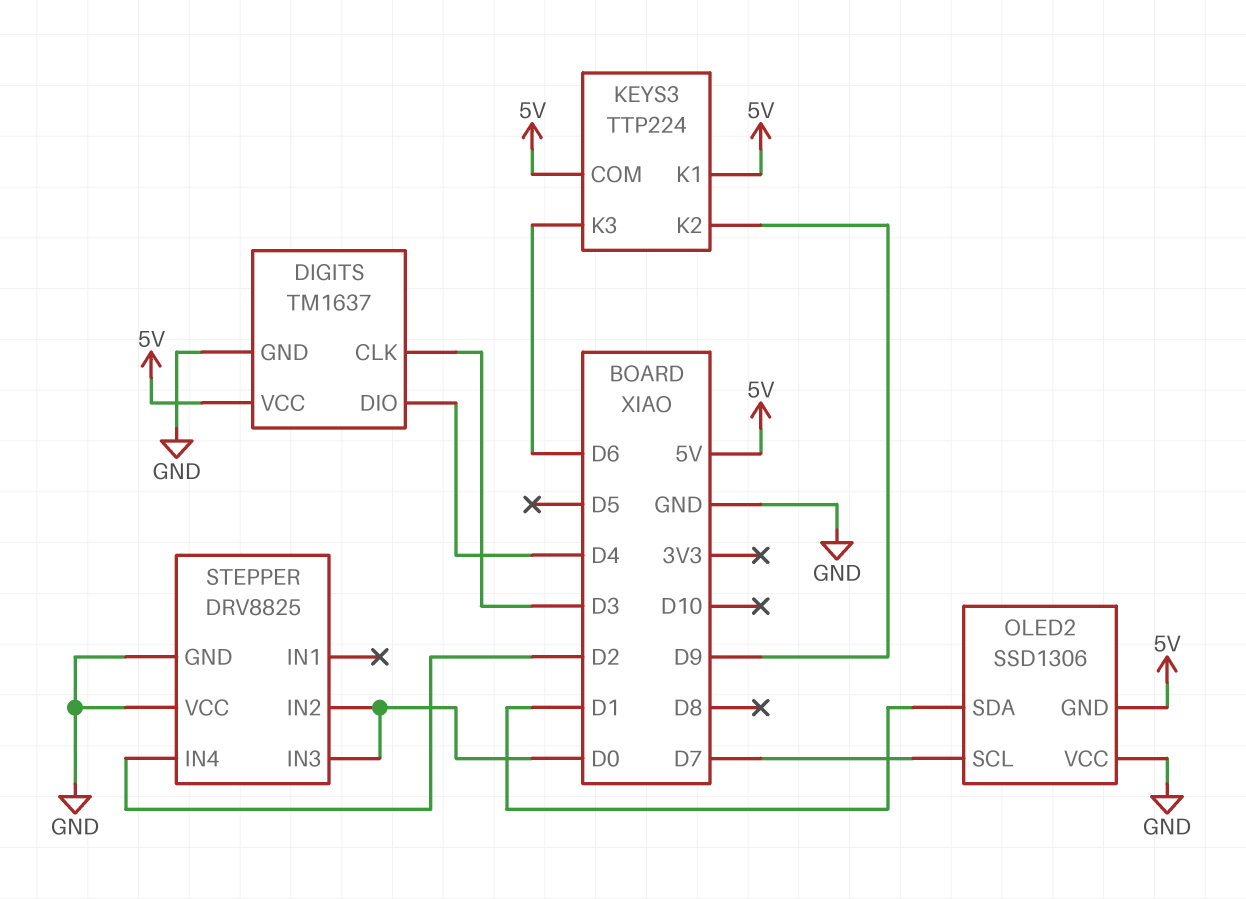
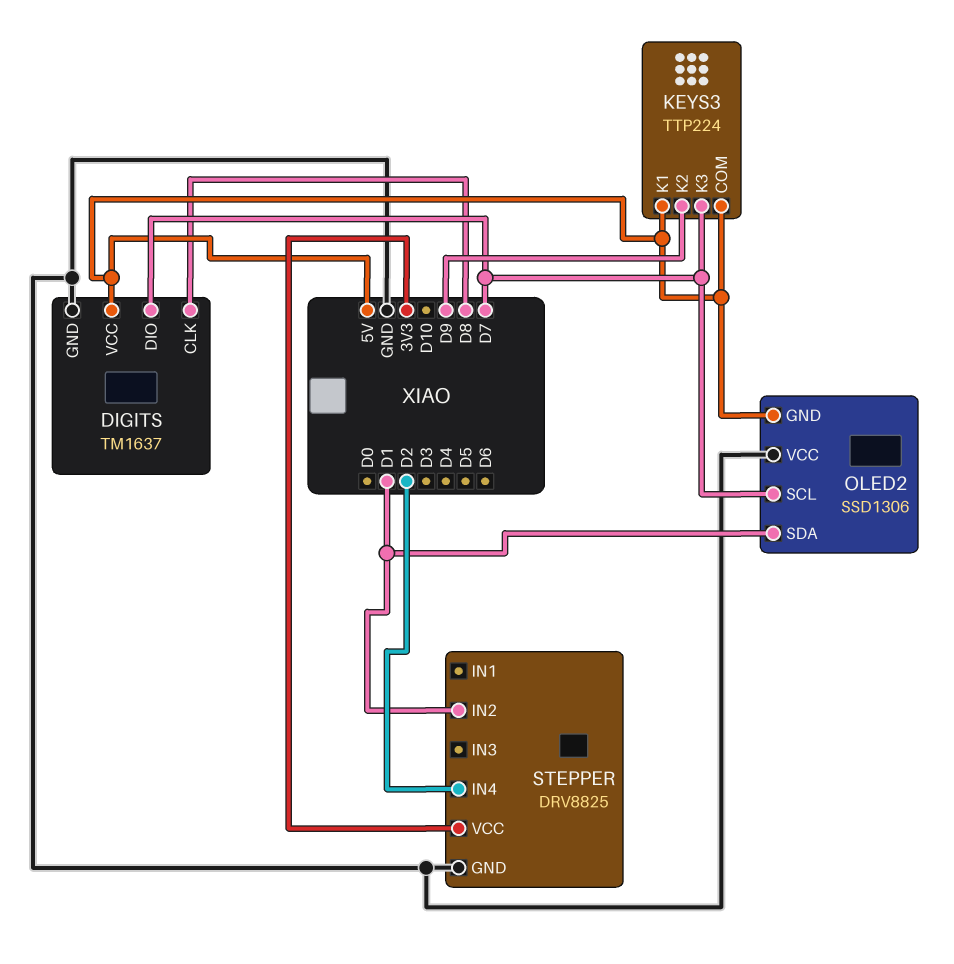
DIGITS pin CLK: D3 -> D8
DIGITS pin DIO: D4 -> D7
KEYS3 pin K3: D6 -> D7
STEPPER pin IN2: D0 -> D1
STEPPER pin IN3: D0 -> none
STEPPER pin VCC: GND -> 3V3

